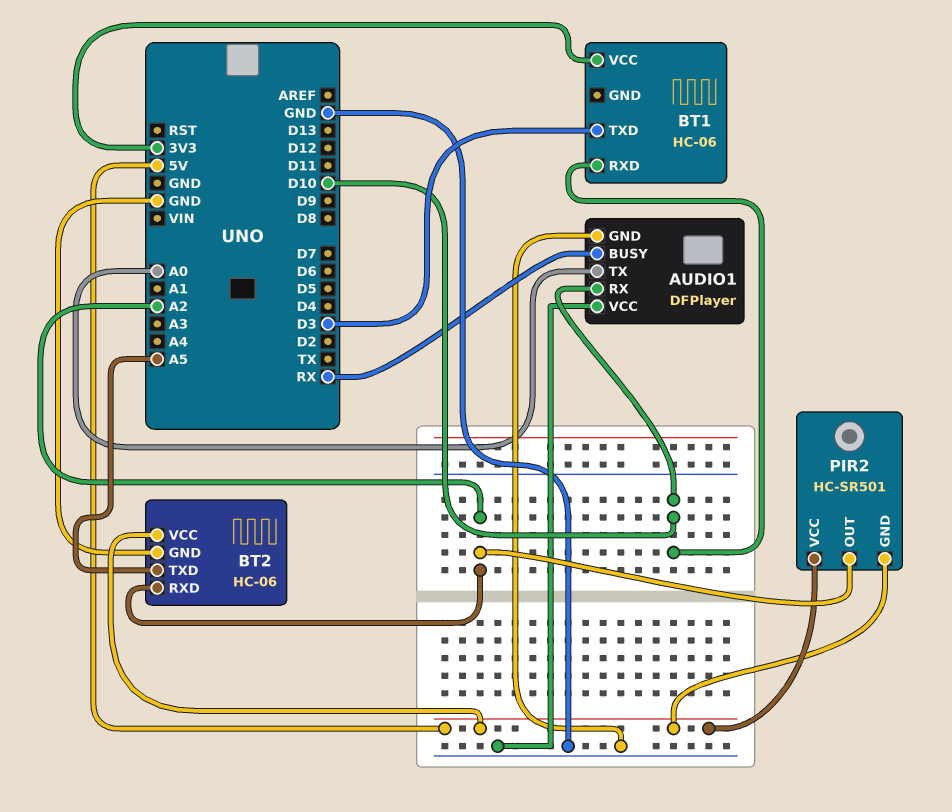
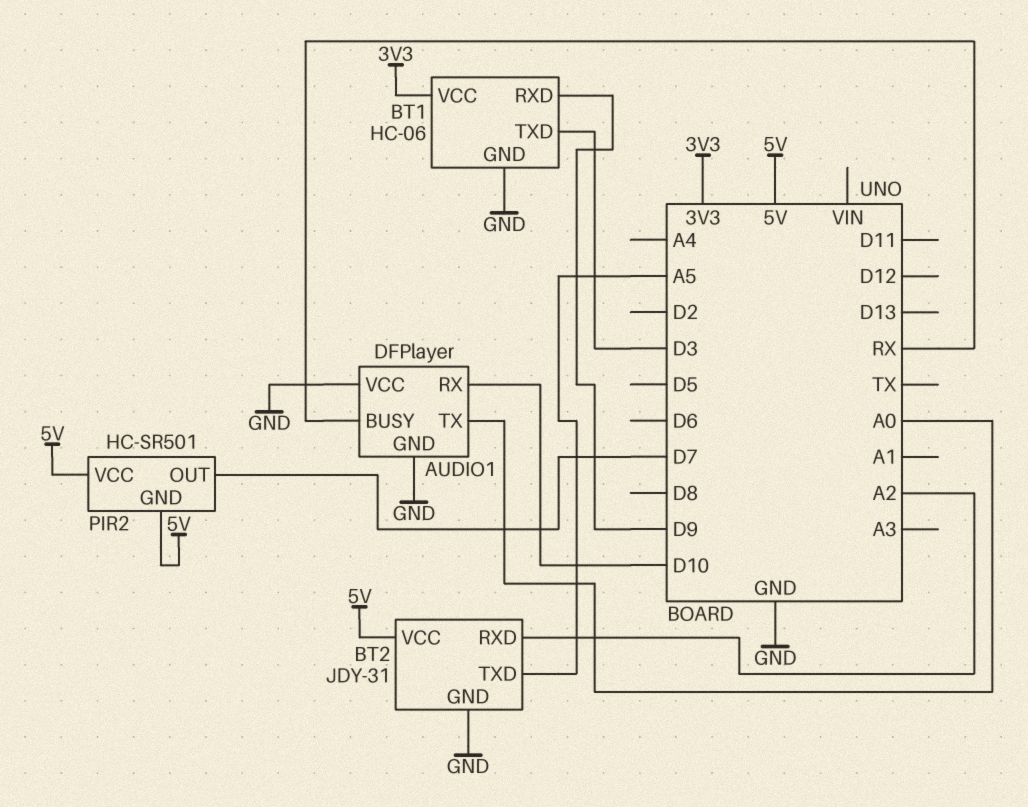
BT1 pin GND: none -> GND
BT1 pin RXD: D10 -> D9
BT2: HC-06 -> JDY-31
PIR2 pin OUT: A2 -> D7

